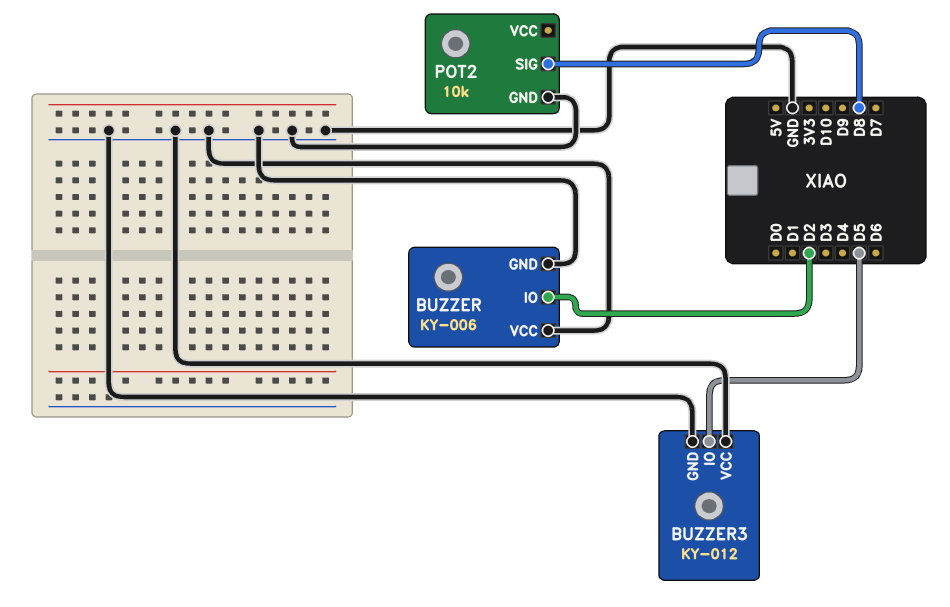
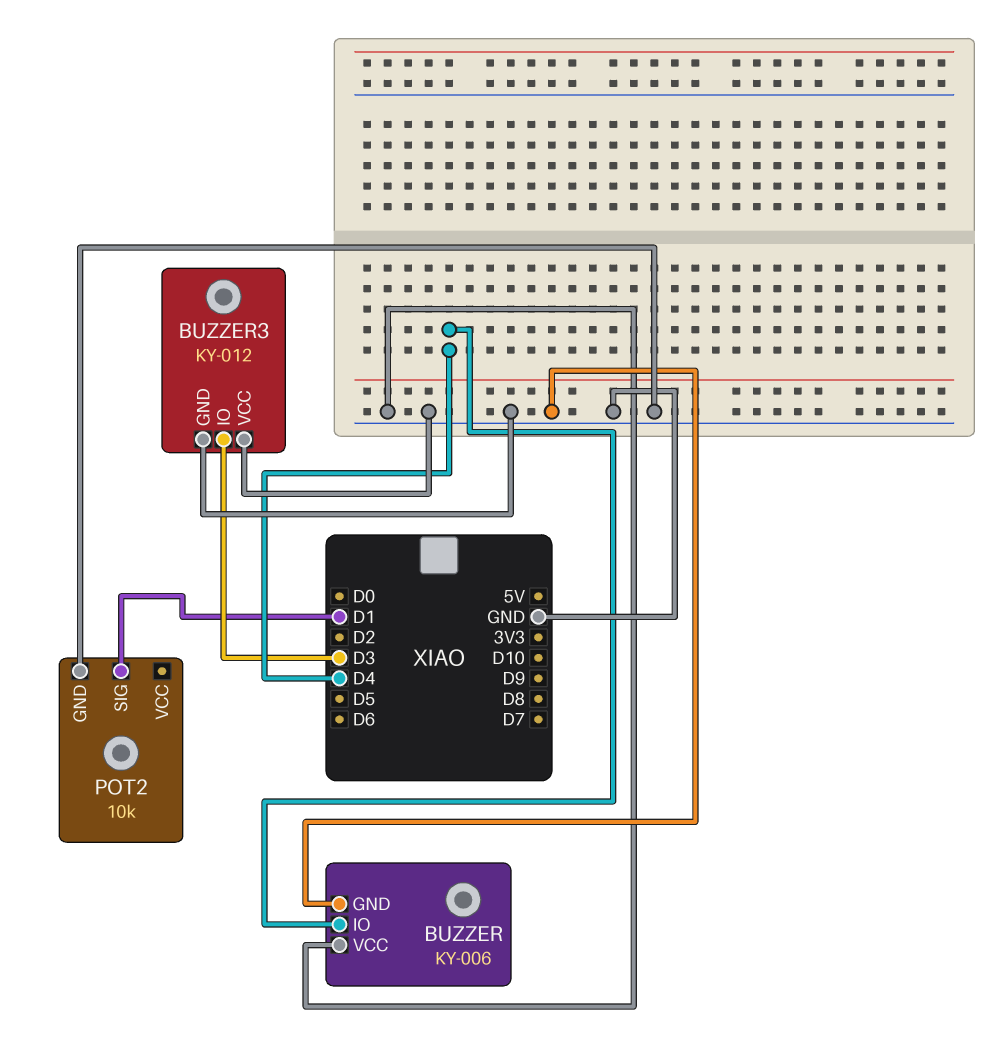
BUZZER pin IO: D2 -> D4
BUZZER3 pin IO: D5 -> D3
POT2 pin SIG: D8 -> D1

